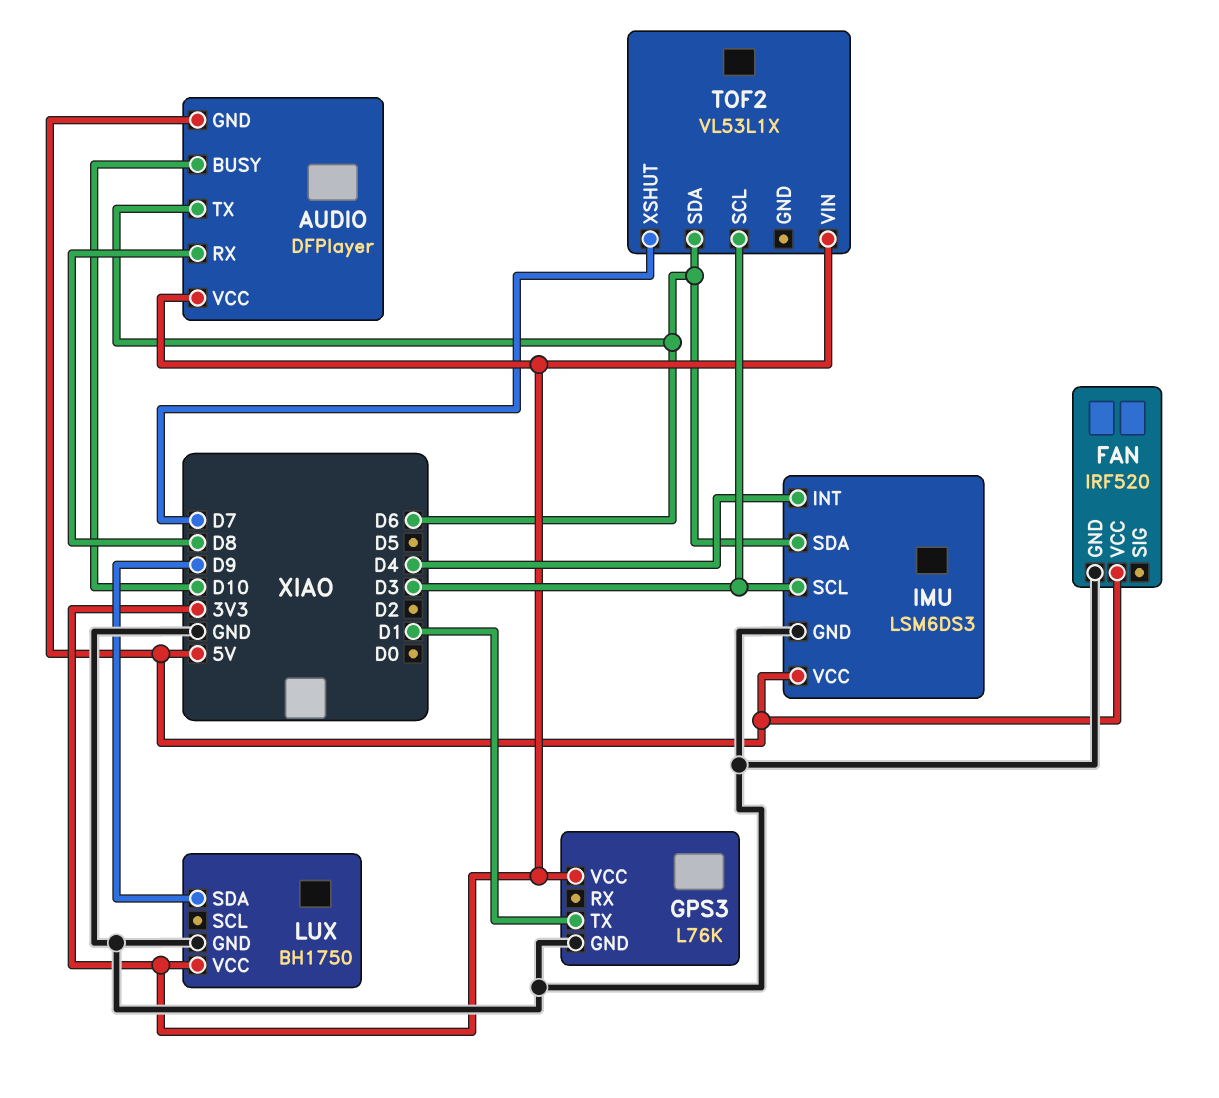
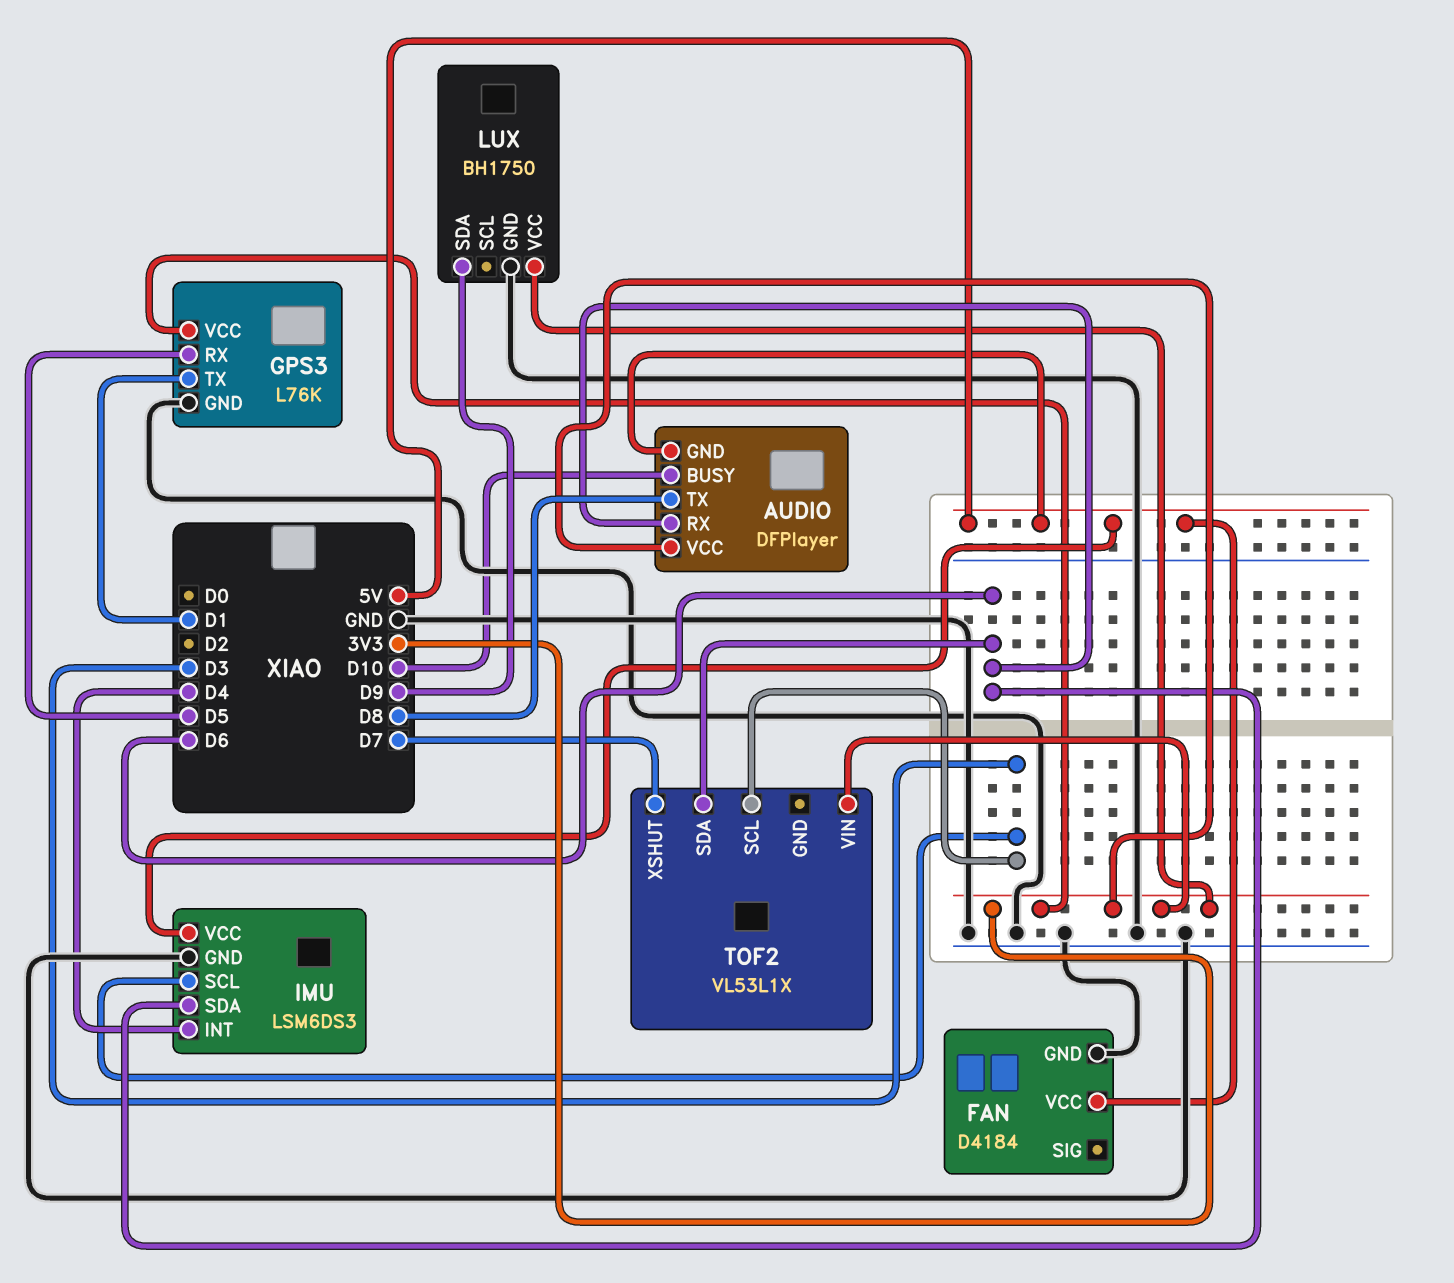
AUDIO pin RX: D8 -> D6
AUDIO pin TX: D6 -> D8
FAN: IRF520 -> D4184
GPS3 pin RX: none -> D5

